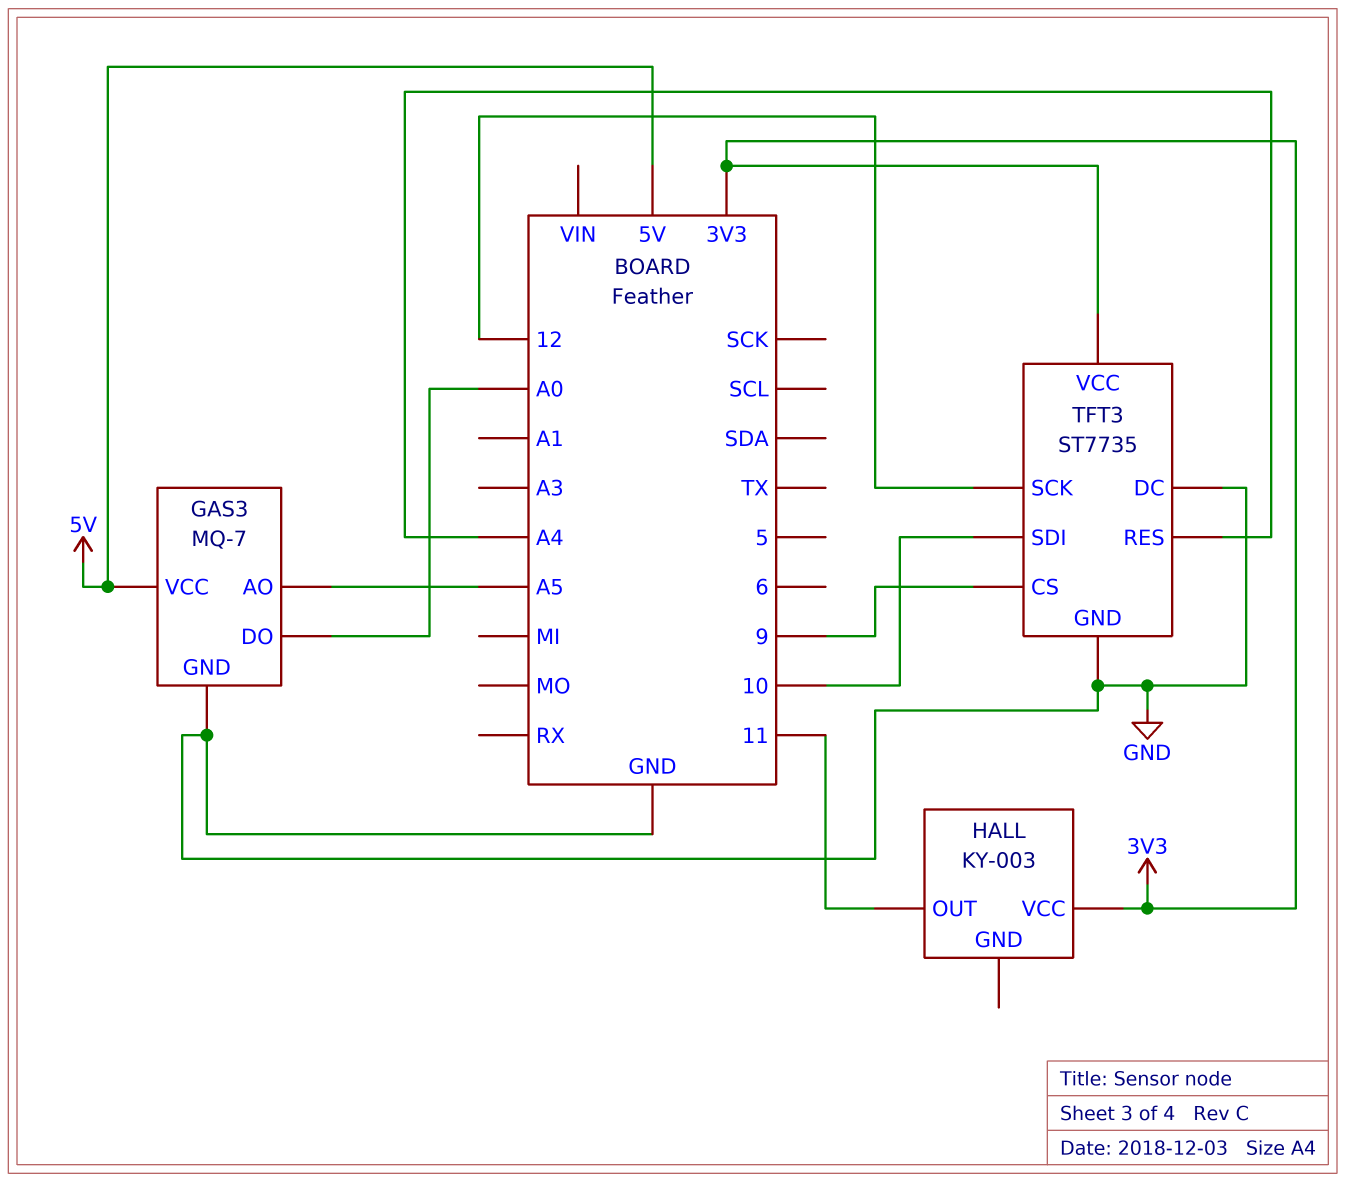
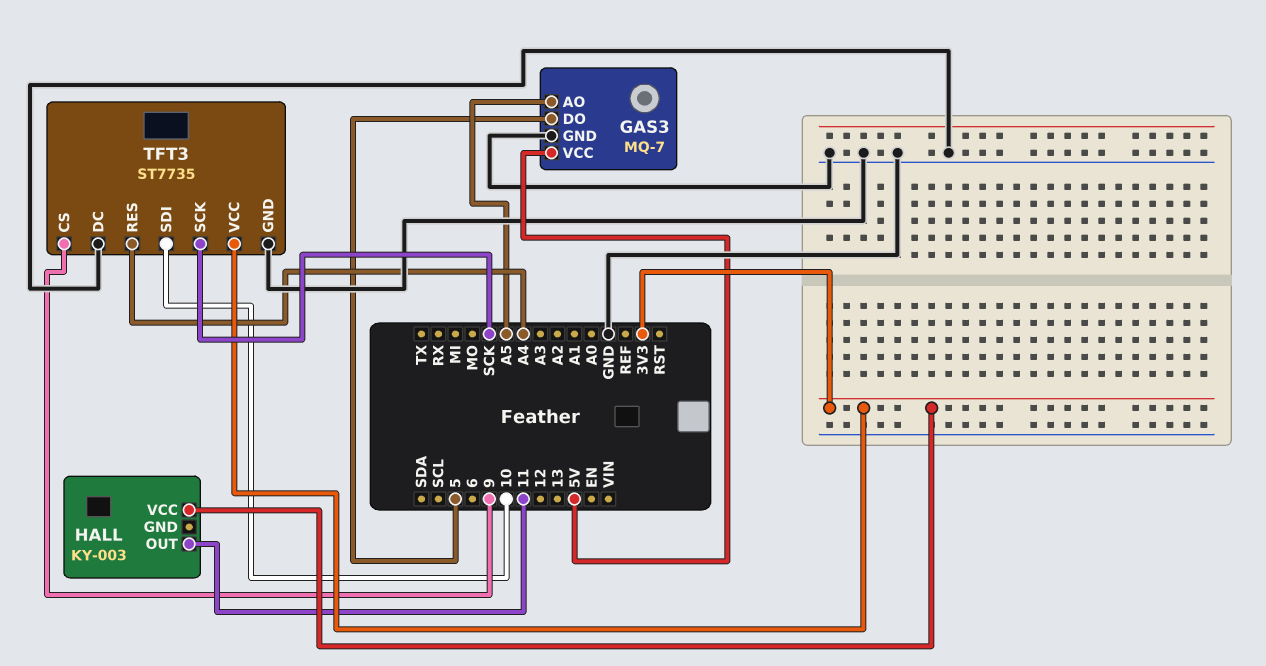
GAS3 pin DO: A0 -> 5
TFT3 pin SCK: 12 -> SCK

